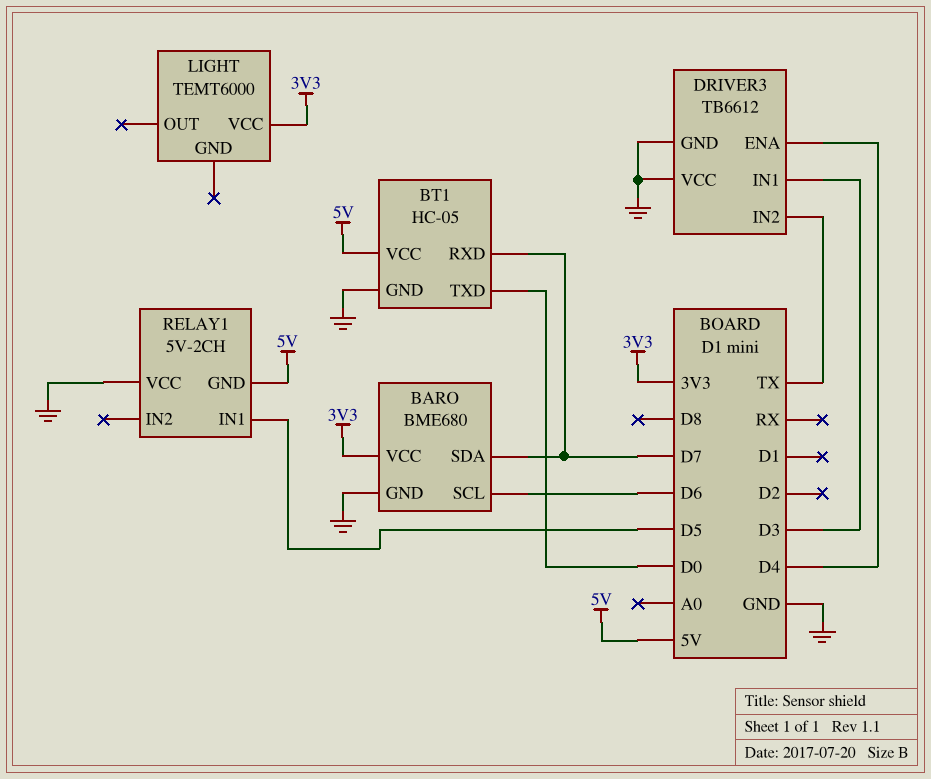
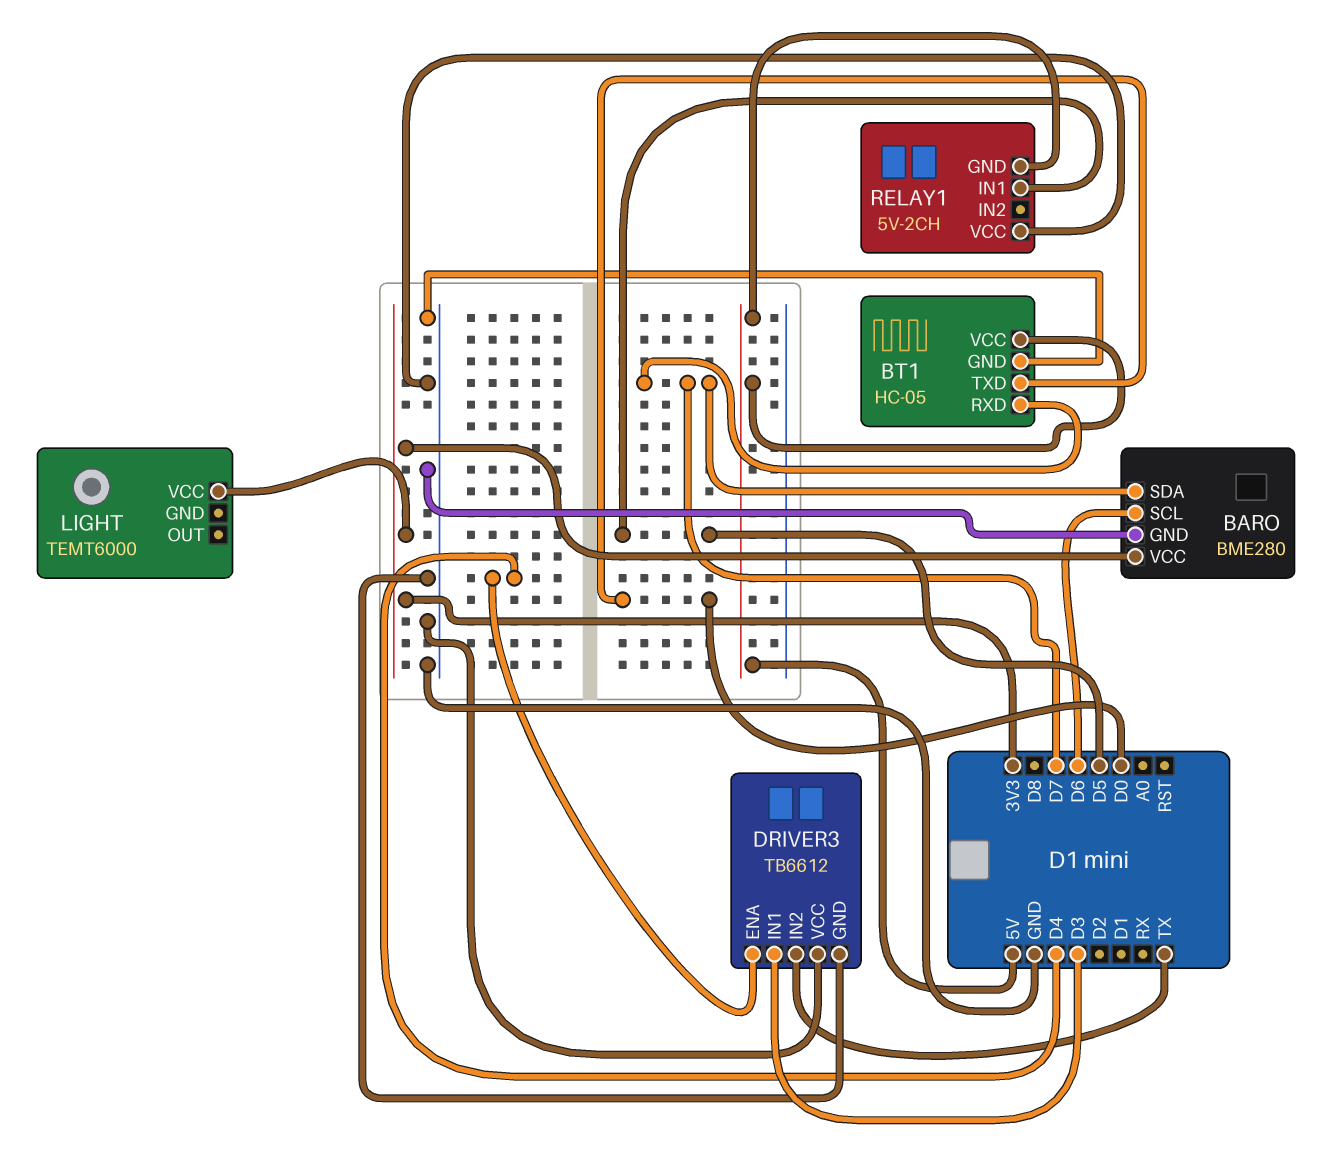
BARO: BME680 -> BME280

